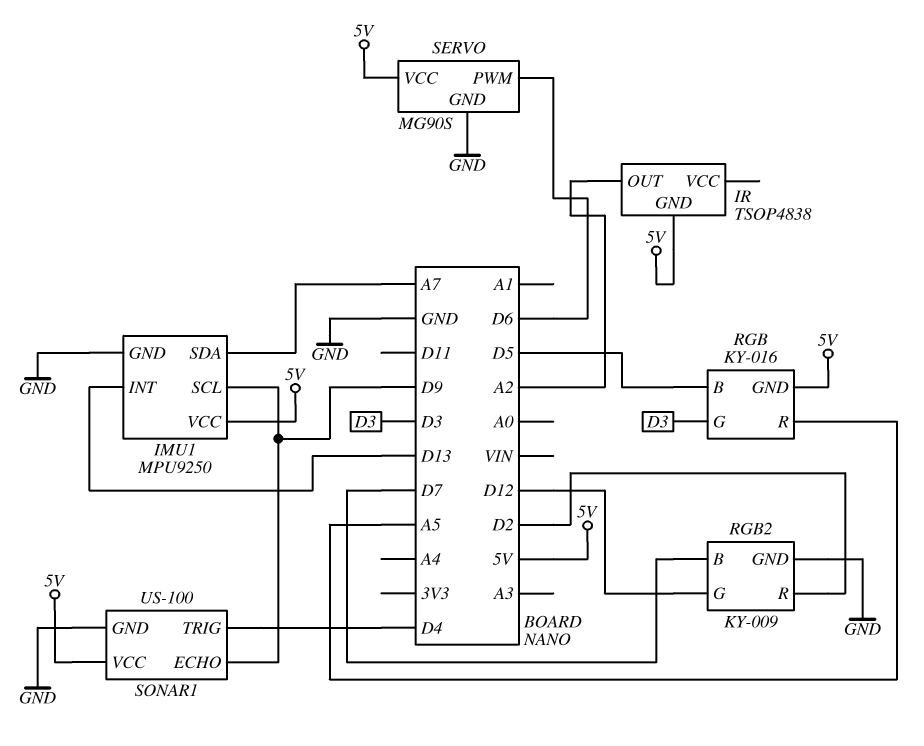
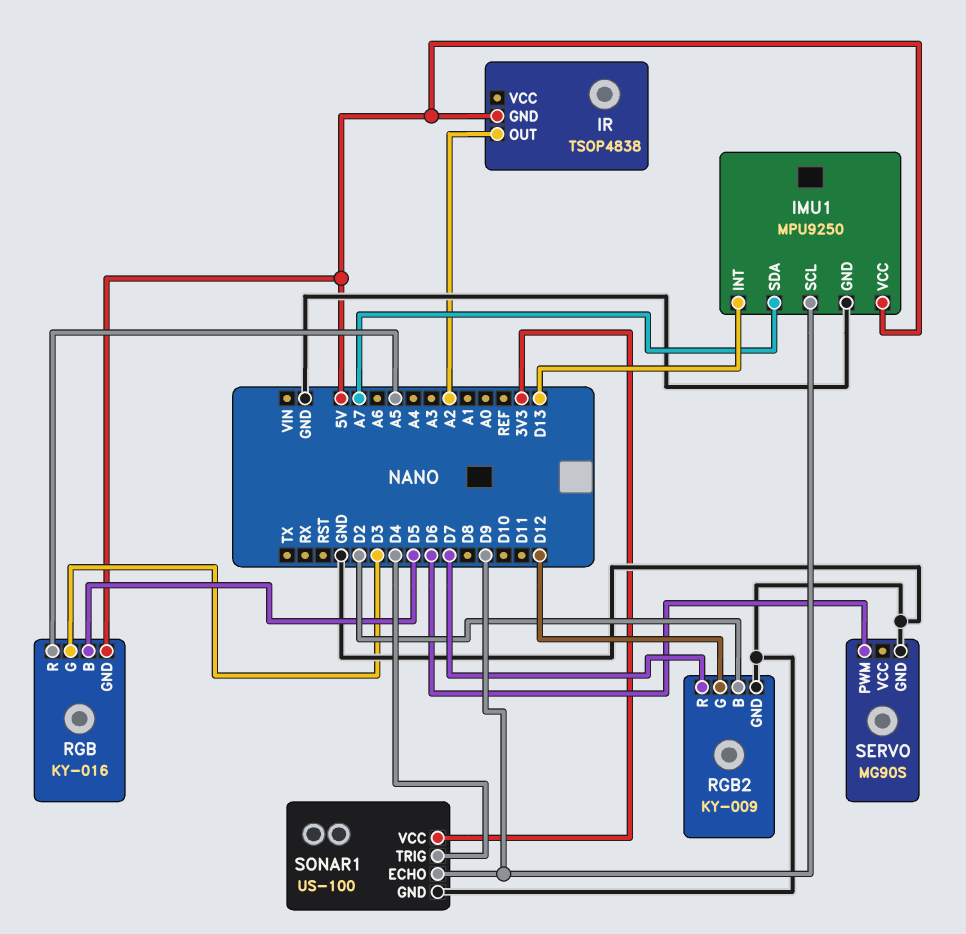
RGB2 pin B: D7 -> D2
RGB2 pin R: D2 -> D7
SERVO pin VCC: 5V -> none
SONAR1 pin VCC: 5V -> 3V3

